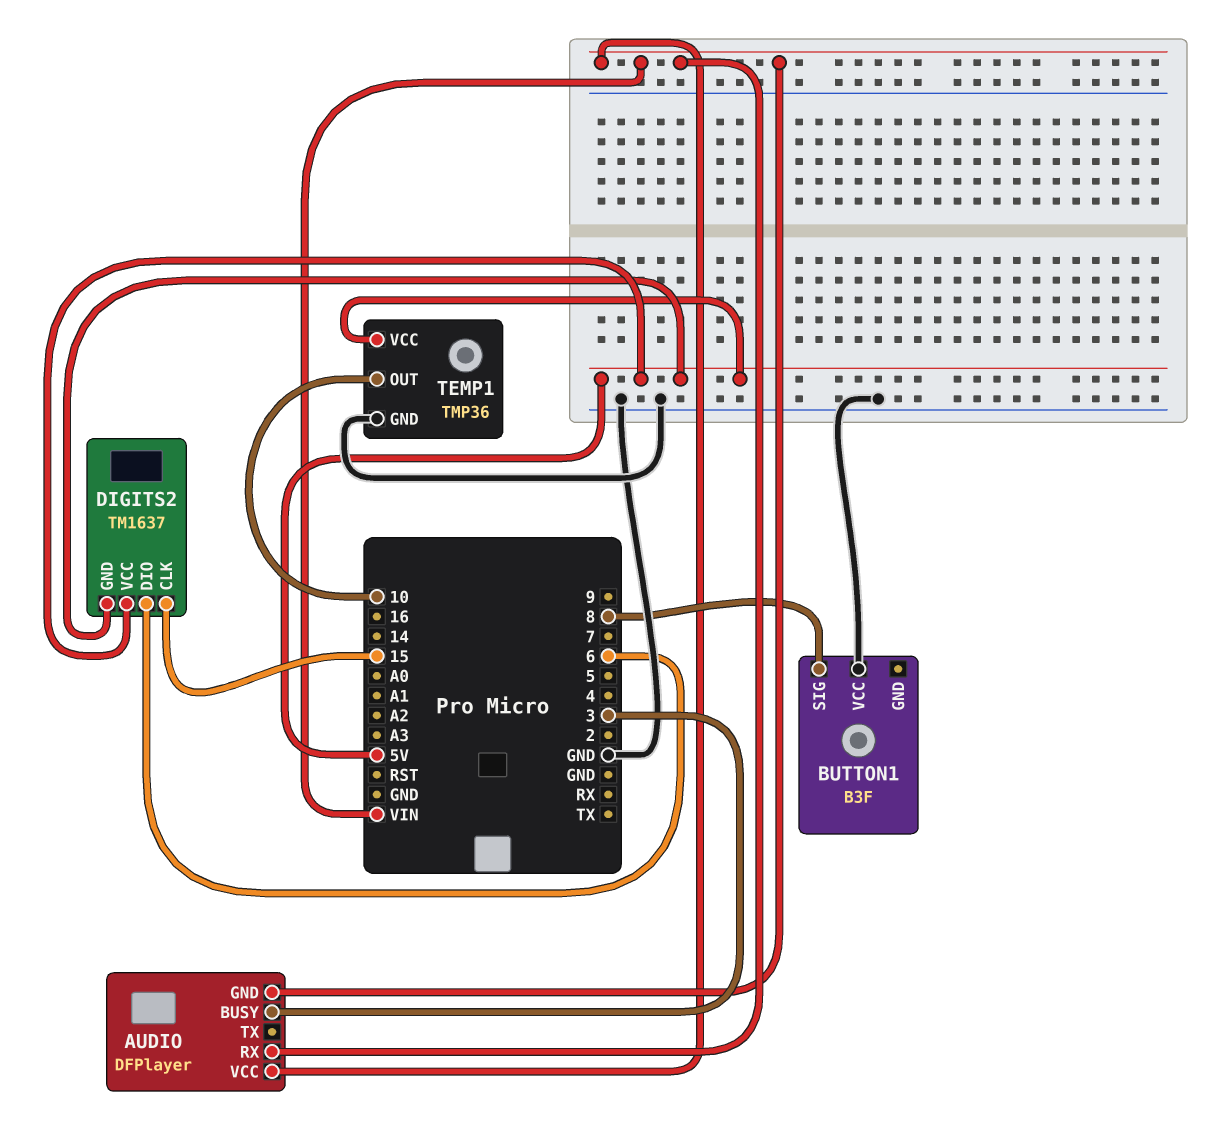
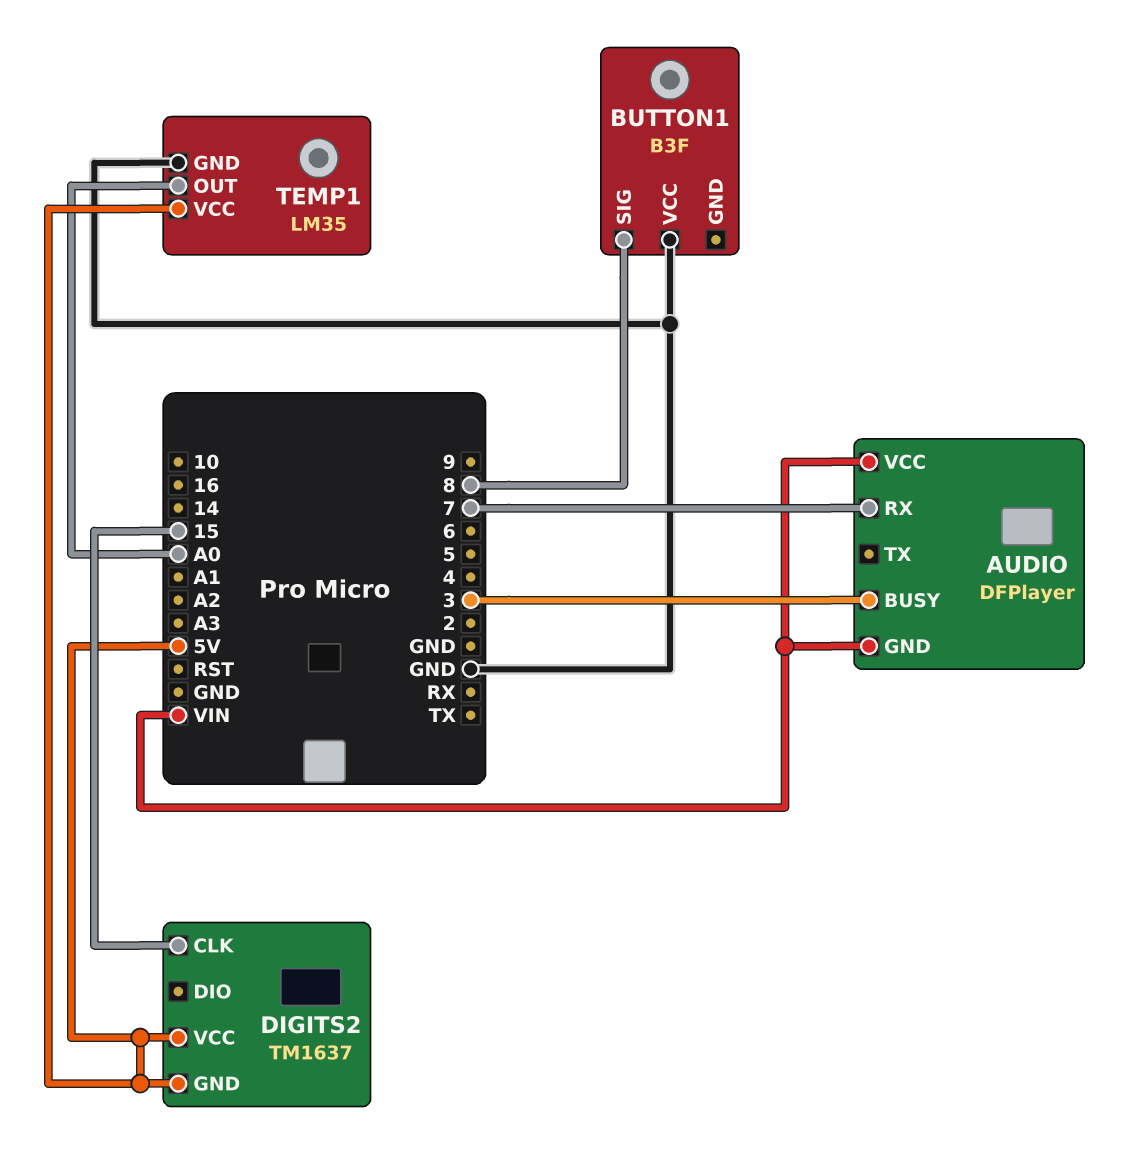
AUDIO pin RX: VIN -> 7
DIGITS2 pin DIO: 6 -> none
TEMP1: TMP36 -> LM35
TEMP1 pin OUT: 10 -> A0

